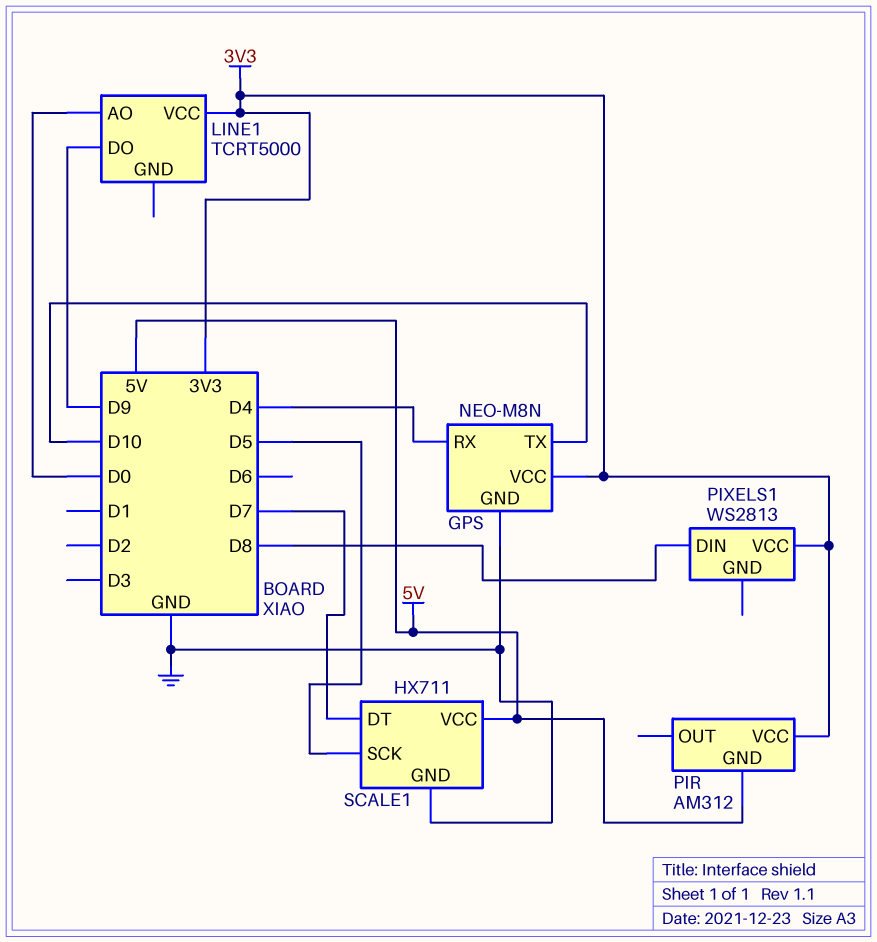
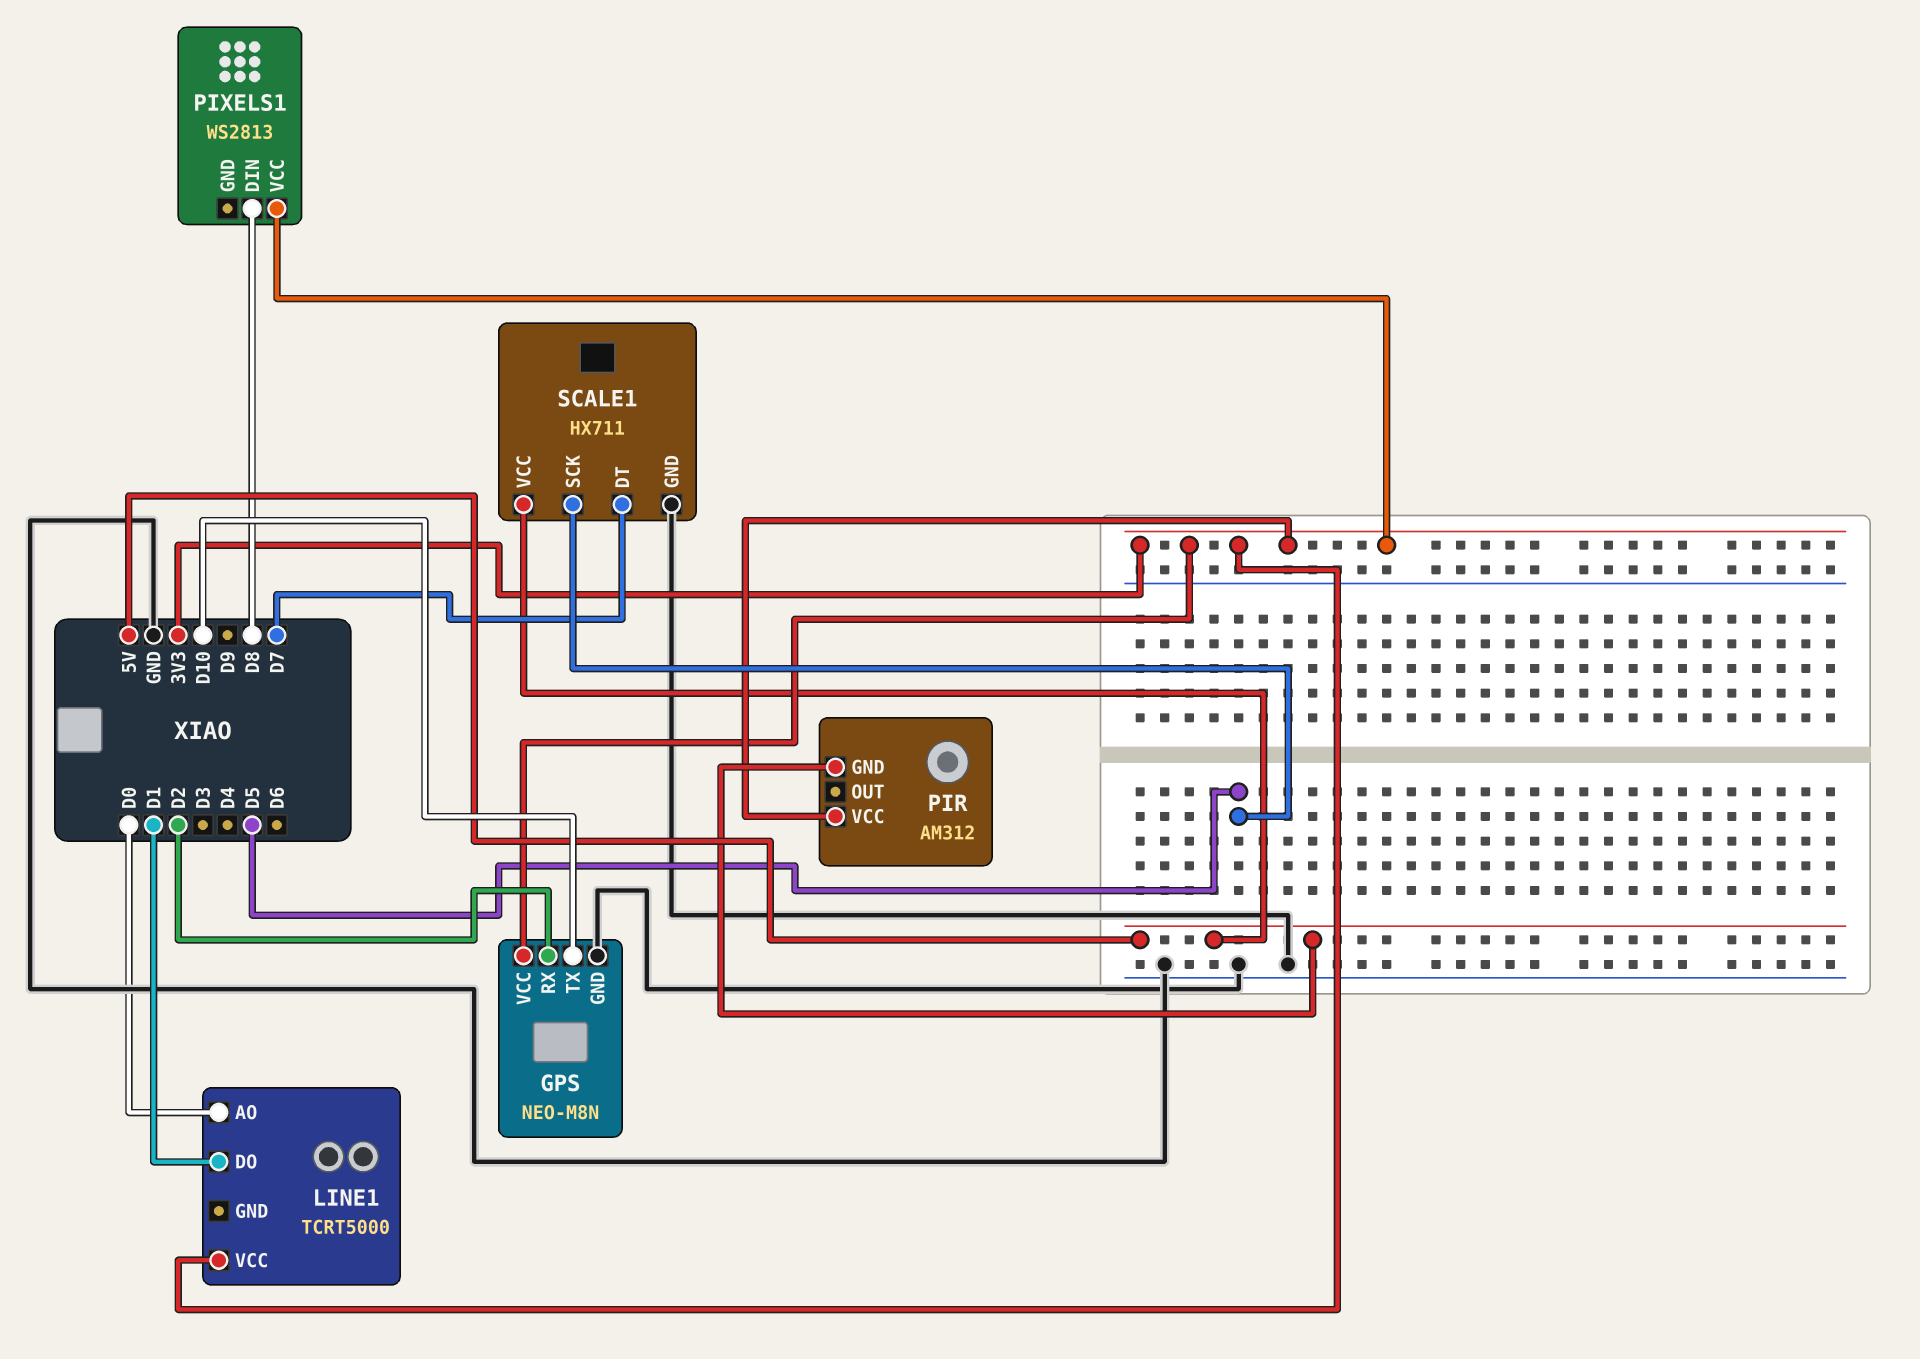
GPS pin RX: D4 -> D2
LINE1 pin DO: D9 -> D1

